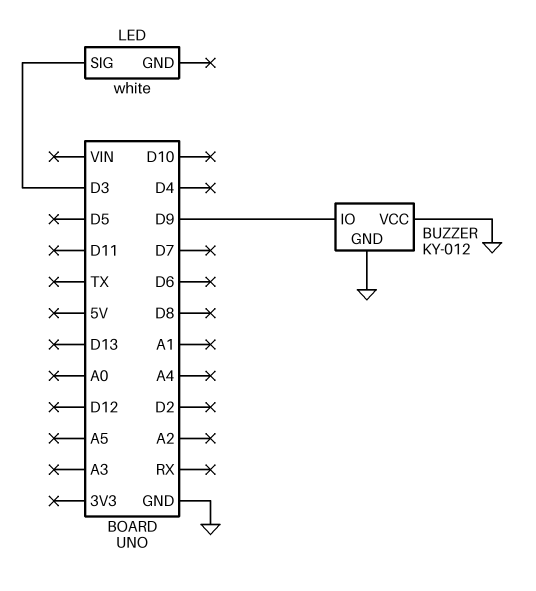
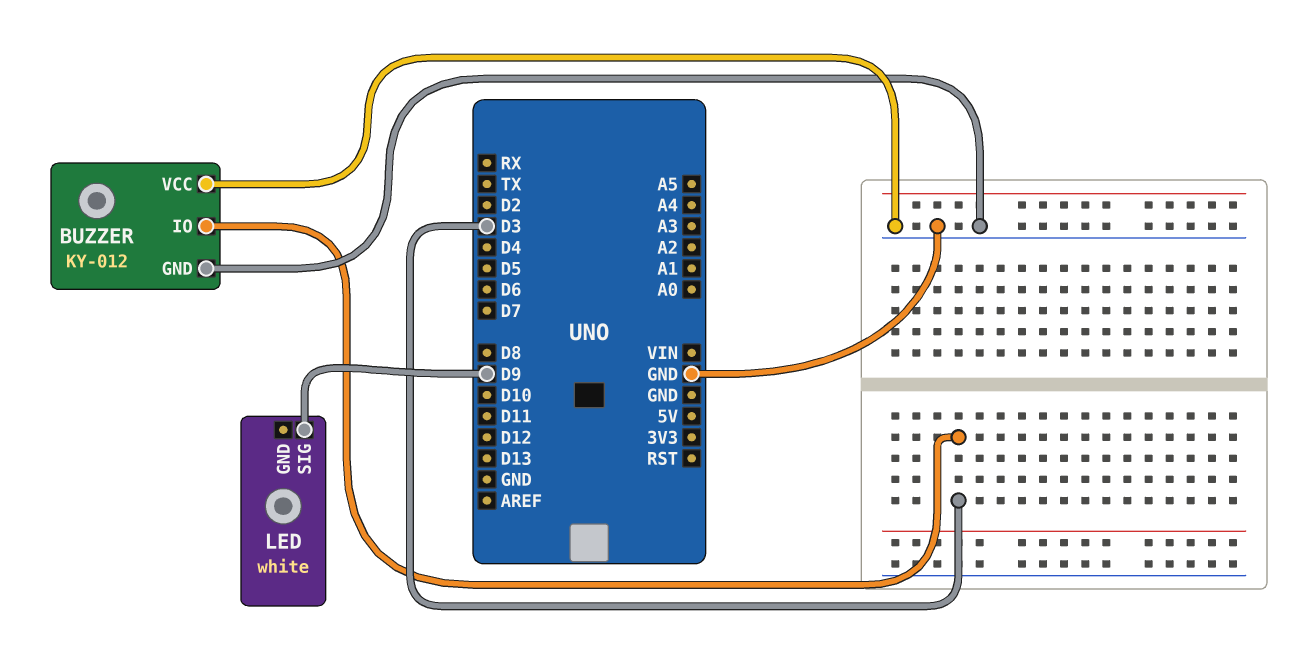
BUZZER pin IO: D9 -> D3
LED pin SIG: D3 -> D9

